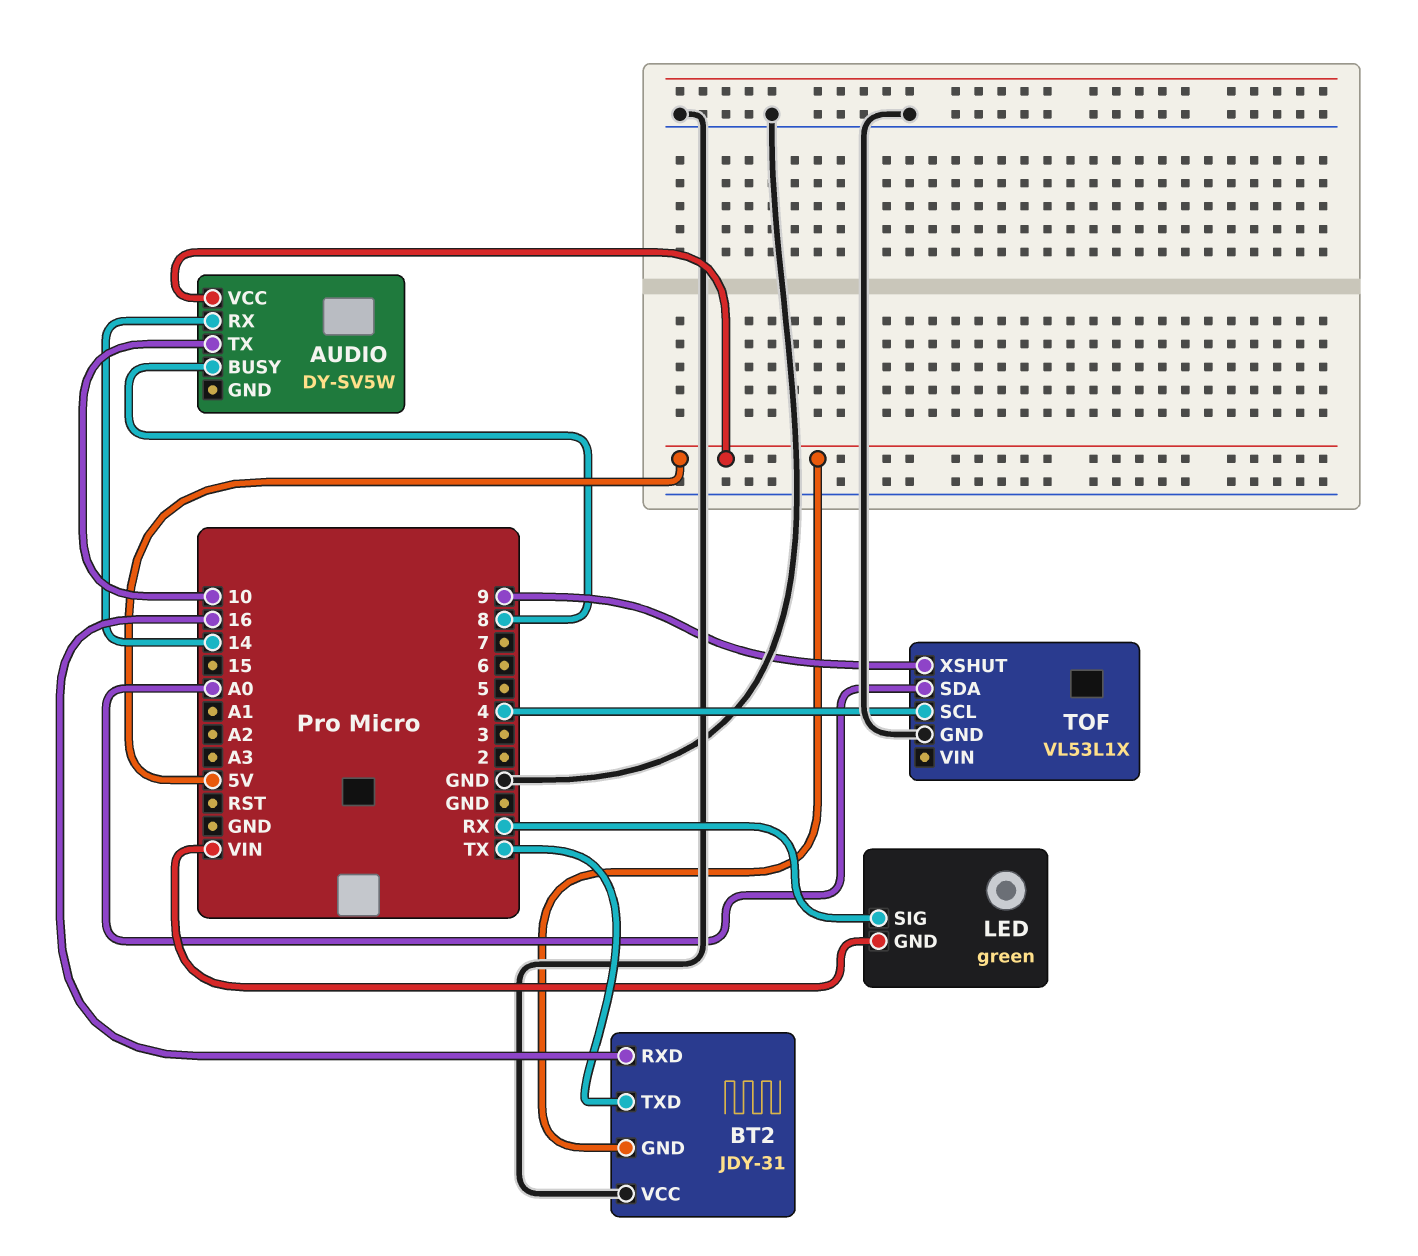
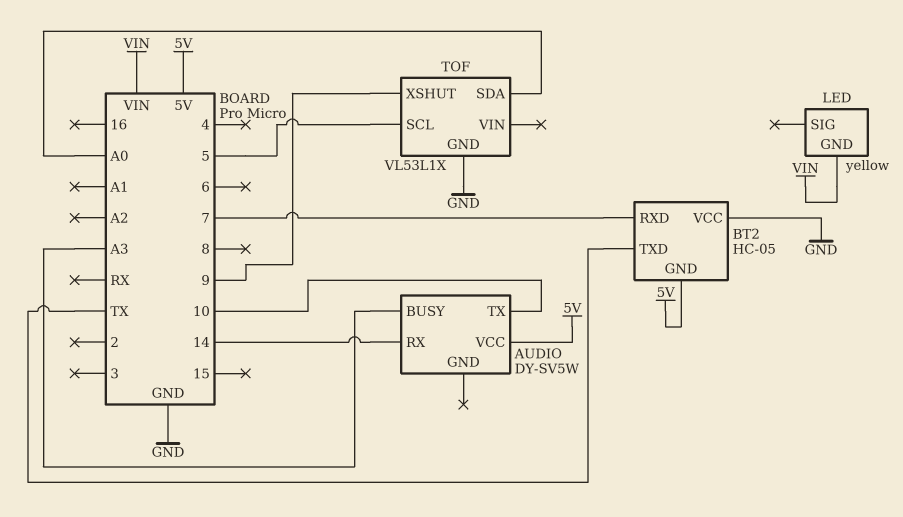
AUDIO pin BUSY: 8 -> A3
BT2: JDY-31 -> HC-05
BT2 pin RXD: 16 -> 7
LED: green -> yellow
LED pin SIG: RX -> none
TOF pin SCL: 4 -> 5

